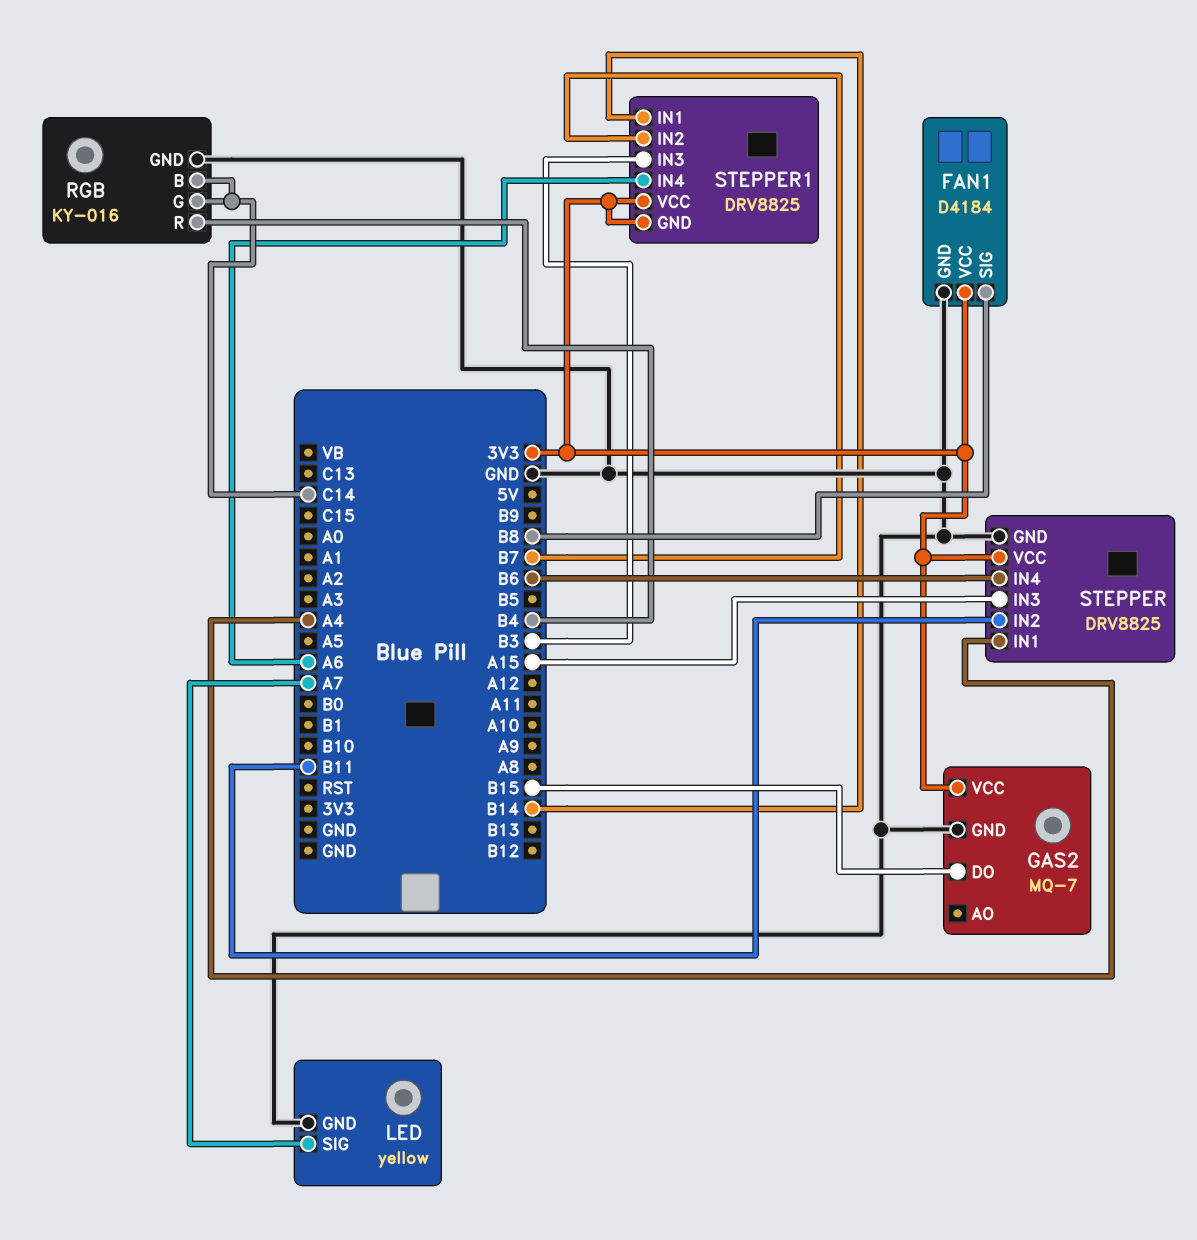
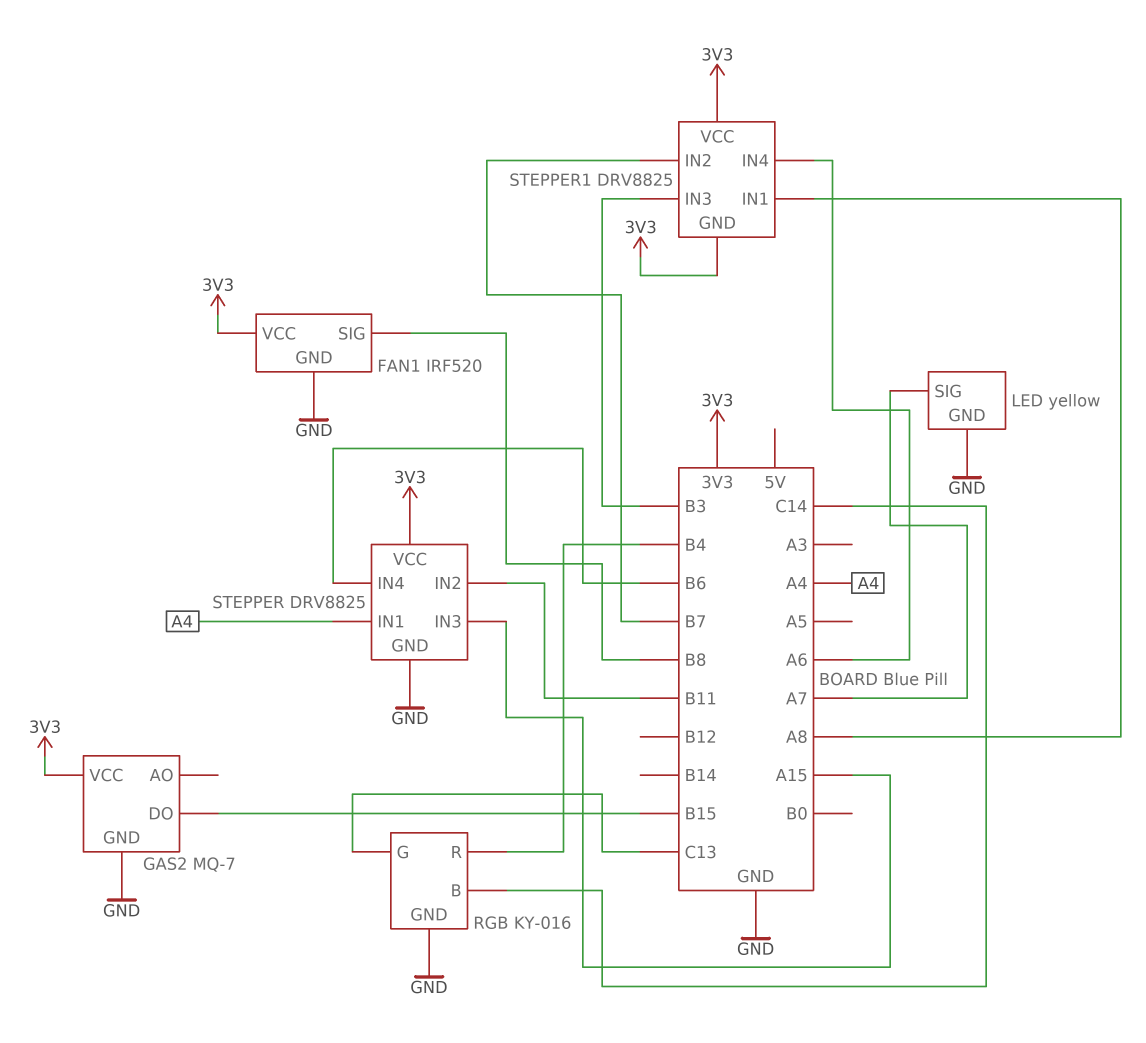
FAN1: D4184 -> IRF520
RGB pin G: C14 -> C13
STEPPER1 pin IN1: B14 -> A8

